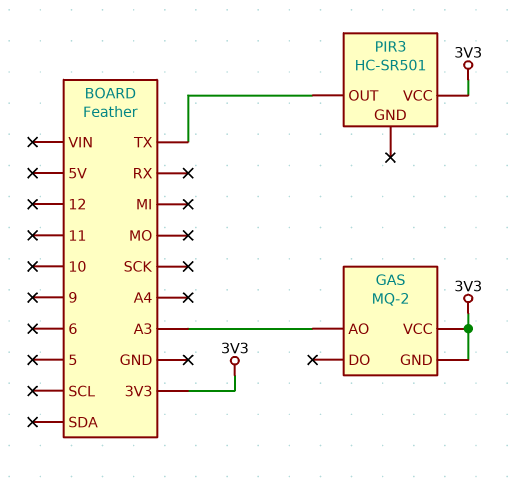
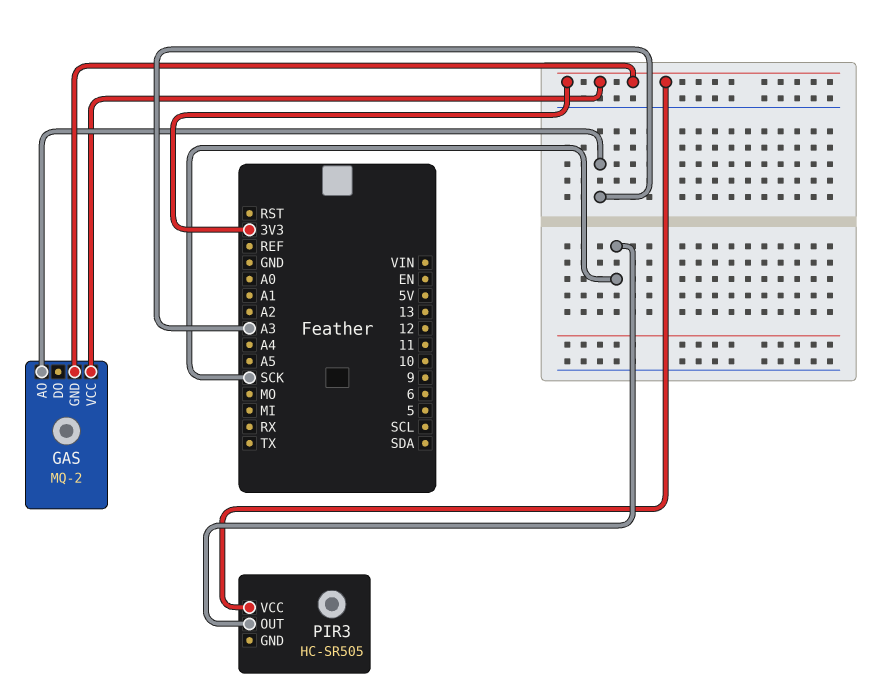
PIR3: HC-SR501 -> HC-SR505
PIR3 pin OUT: TX -> SCK

